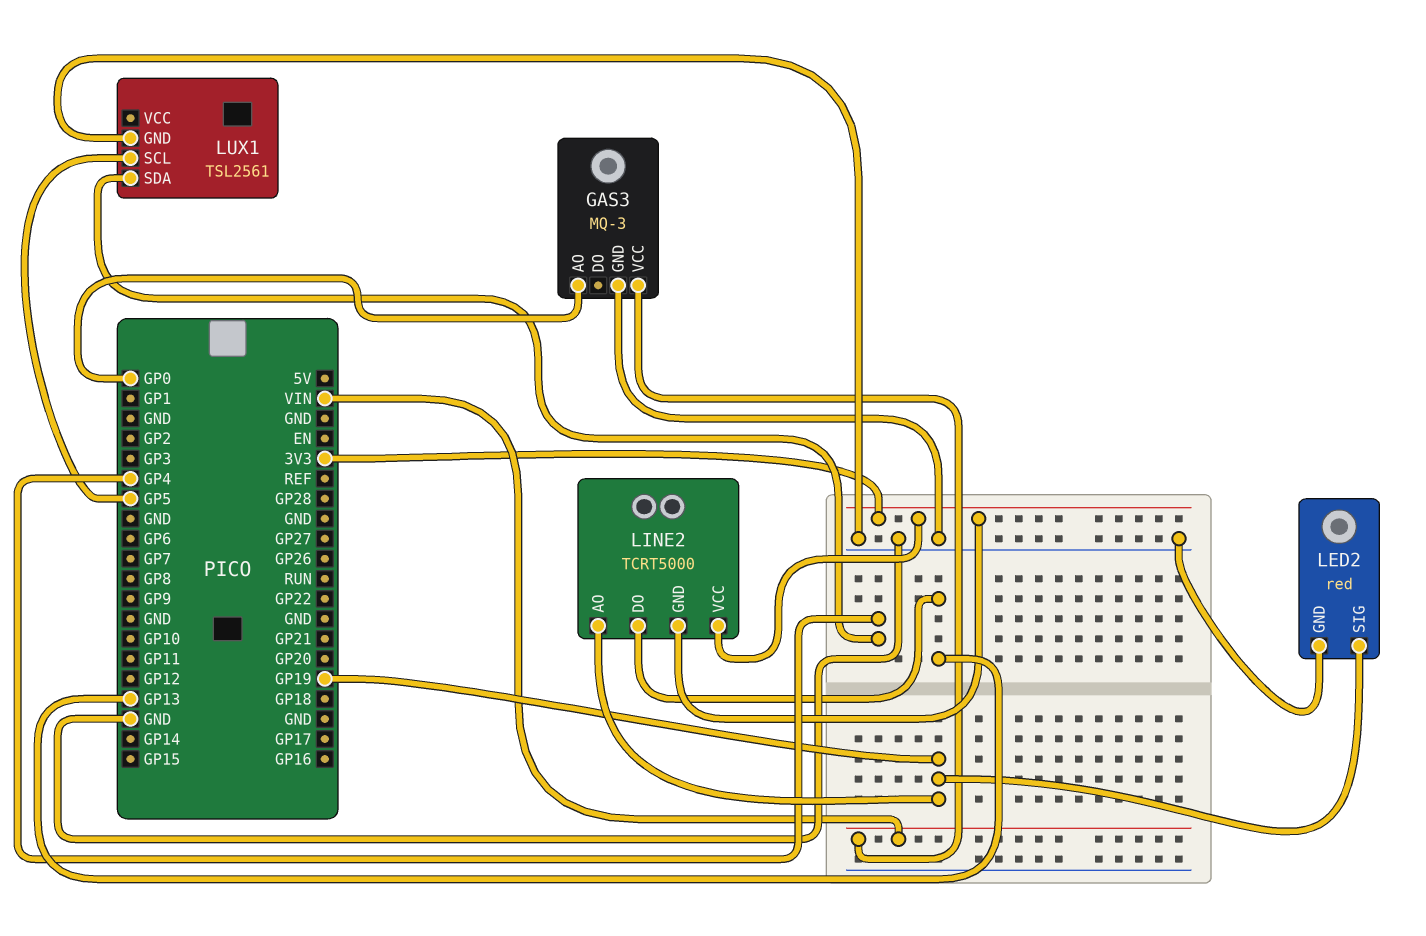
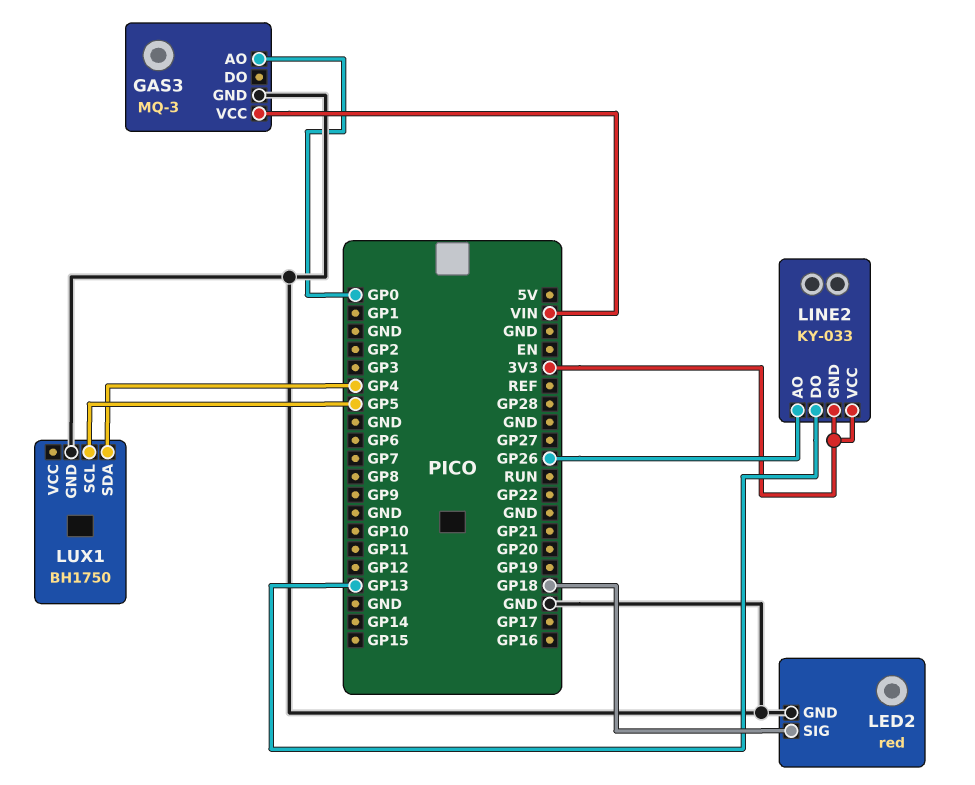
LED2 pin SIG: GP19 -> GP18
LINE2: TCRT5000 -> KY-033
LINE2 pin AO: GP19 -> GP26
LUX1: TSL2561 -> BH1750

